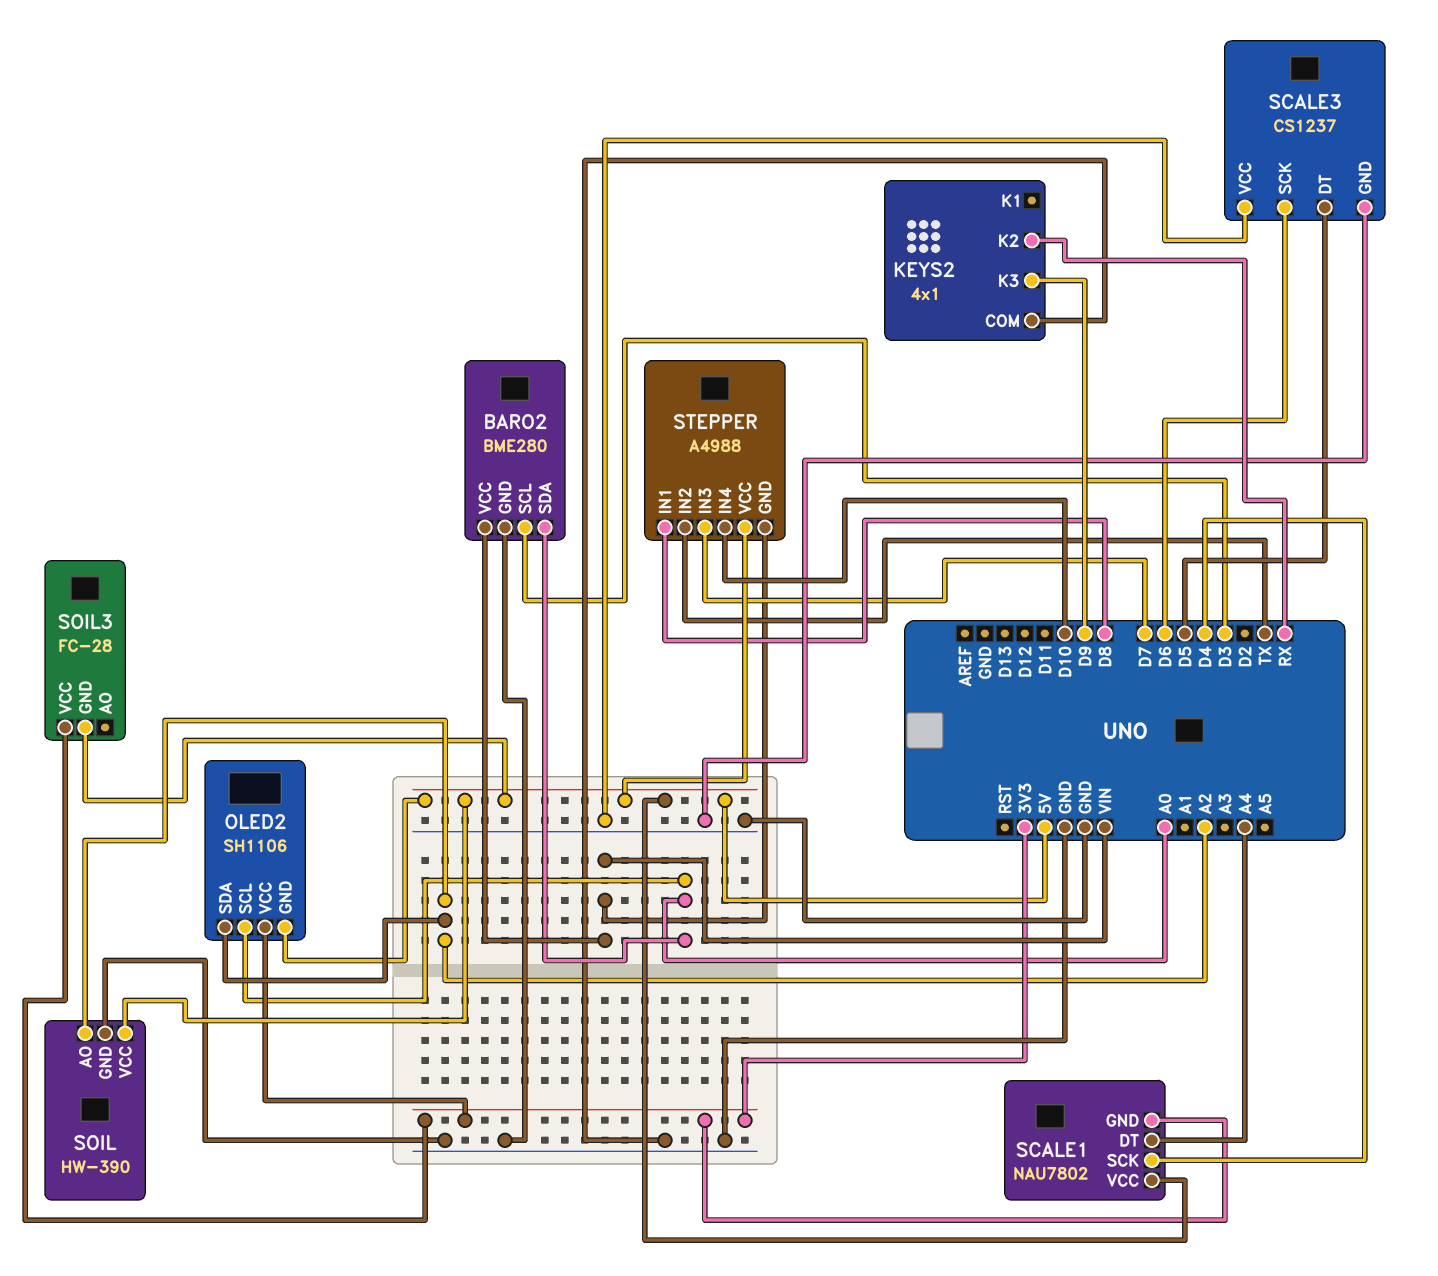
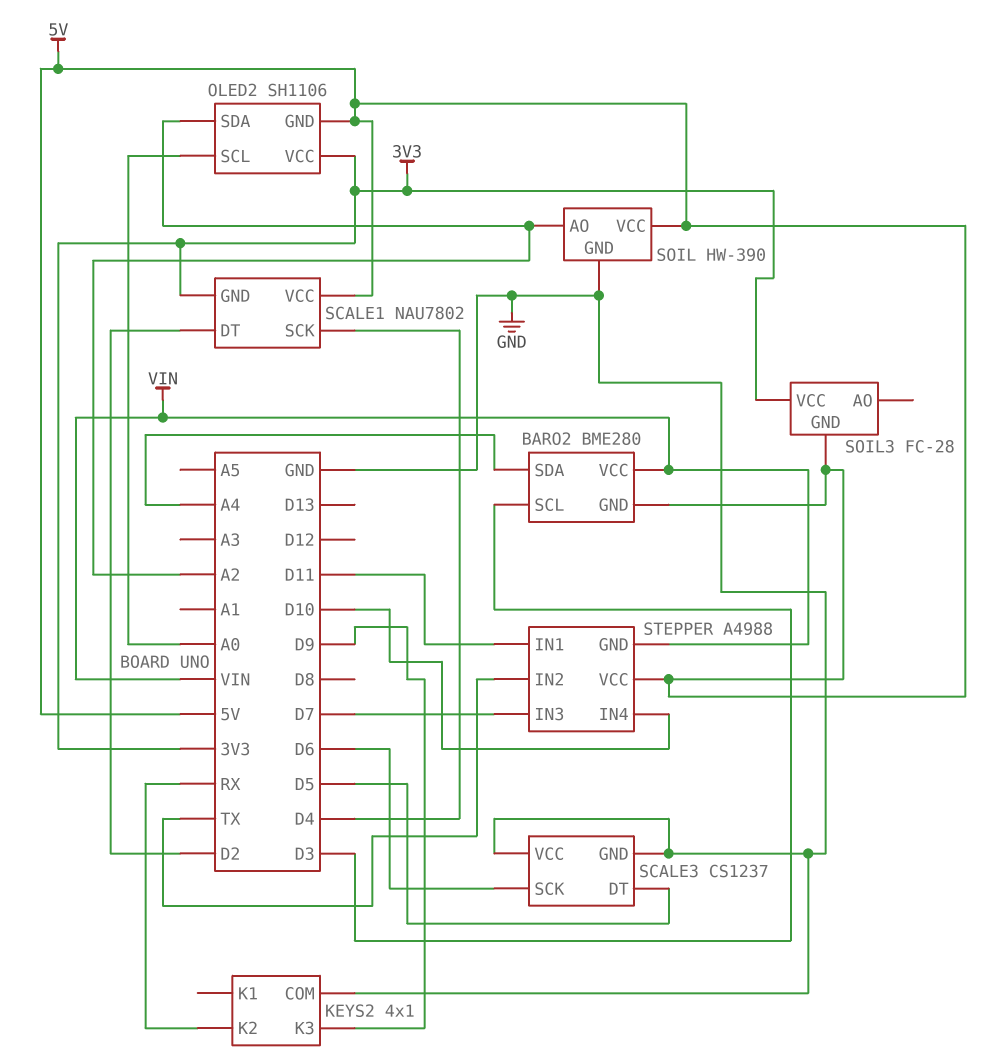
BARO2 pin GND: GND -> 5V
BARO2 pin SDA: A0 -> A4
SCALE1 pin DT: A4 -> D2
STEPPER pin IN1: D8 -> D11

